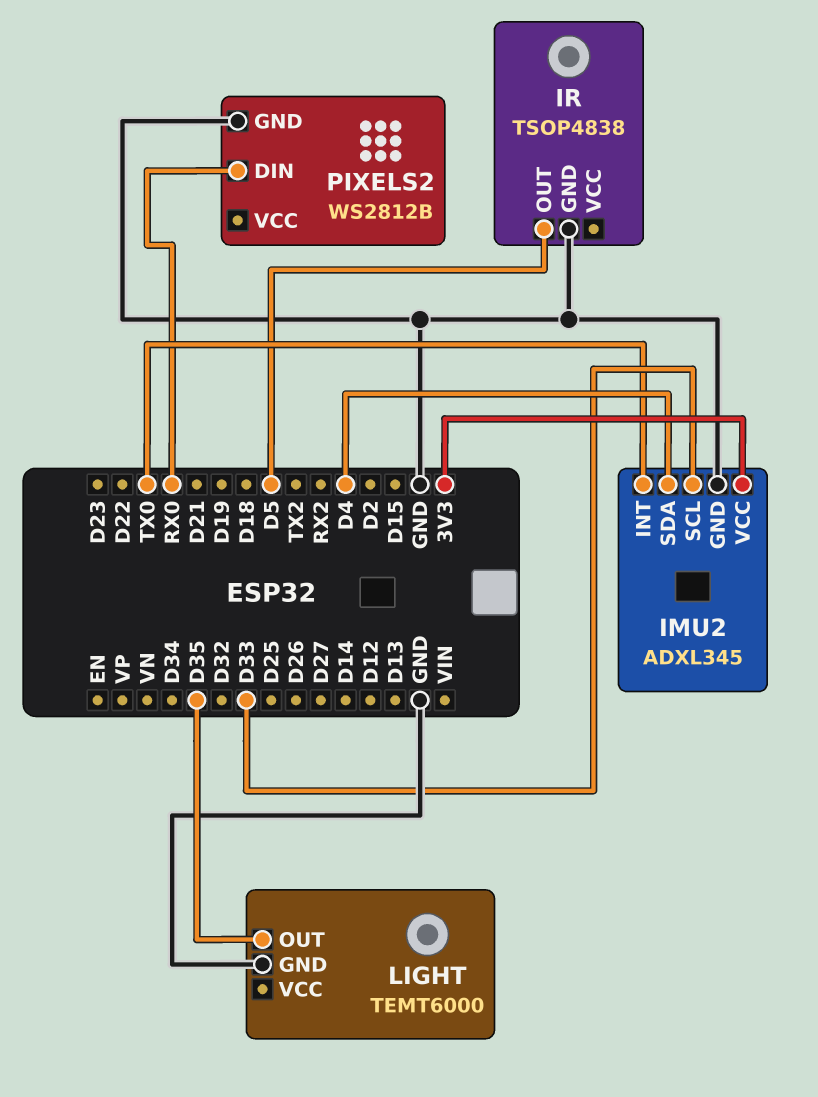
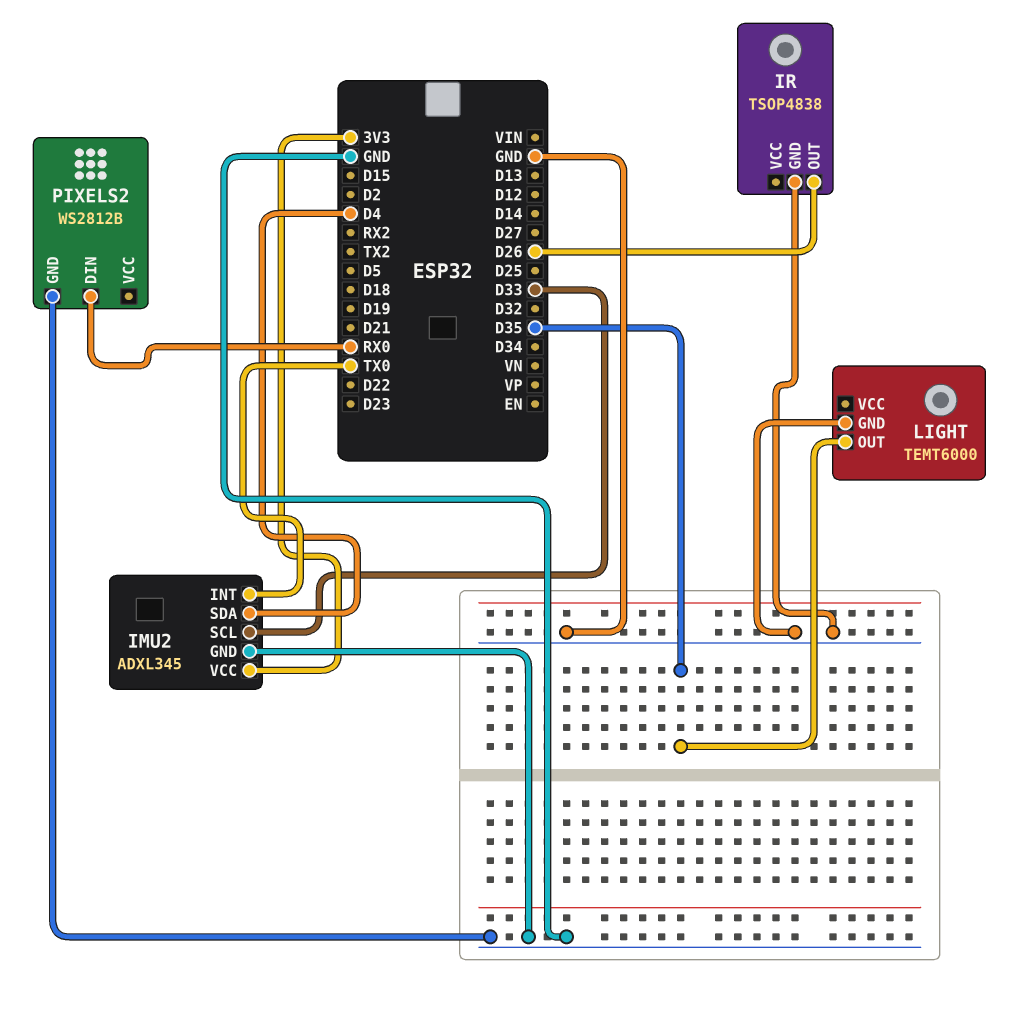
IR pin OUT: D5 -> D26

